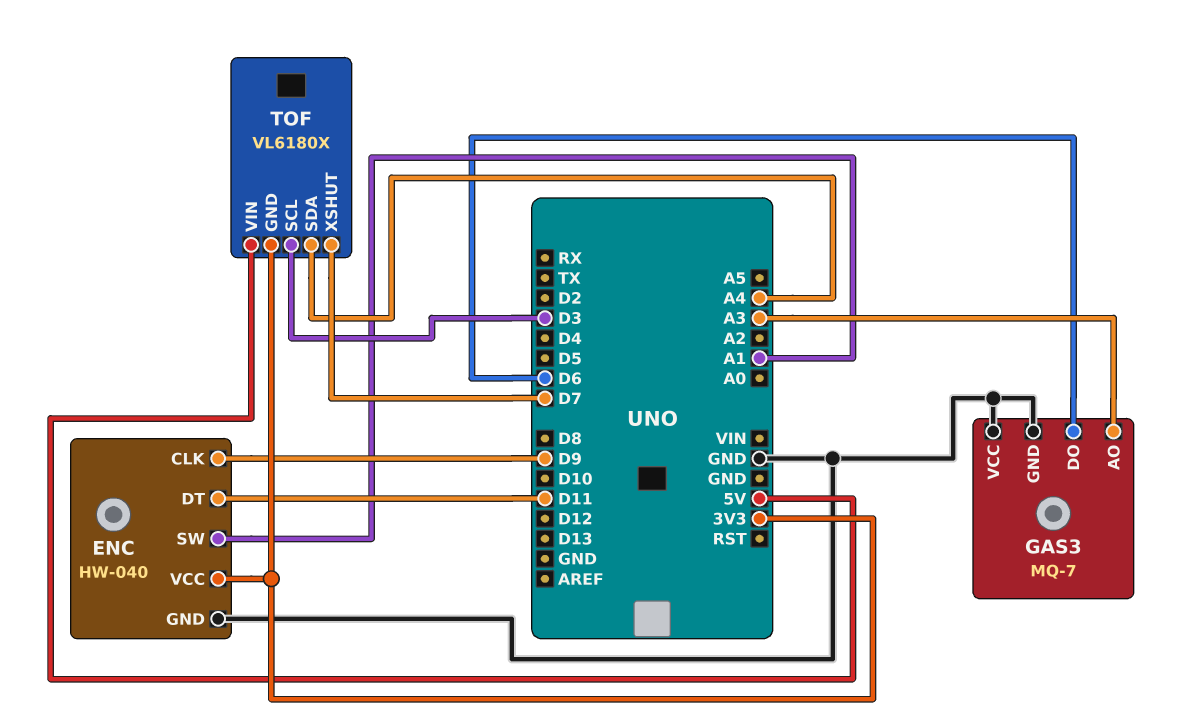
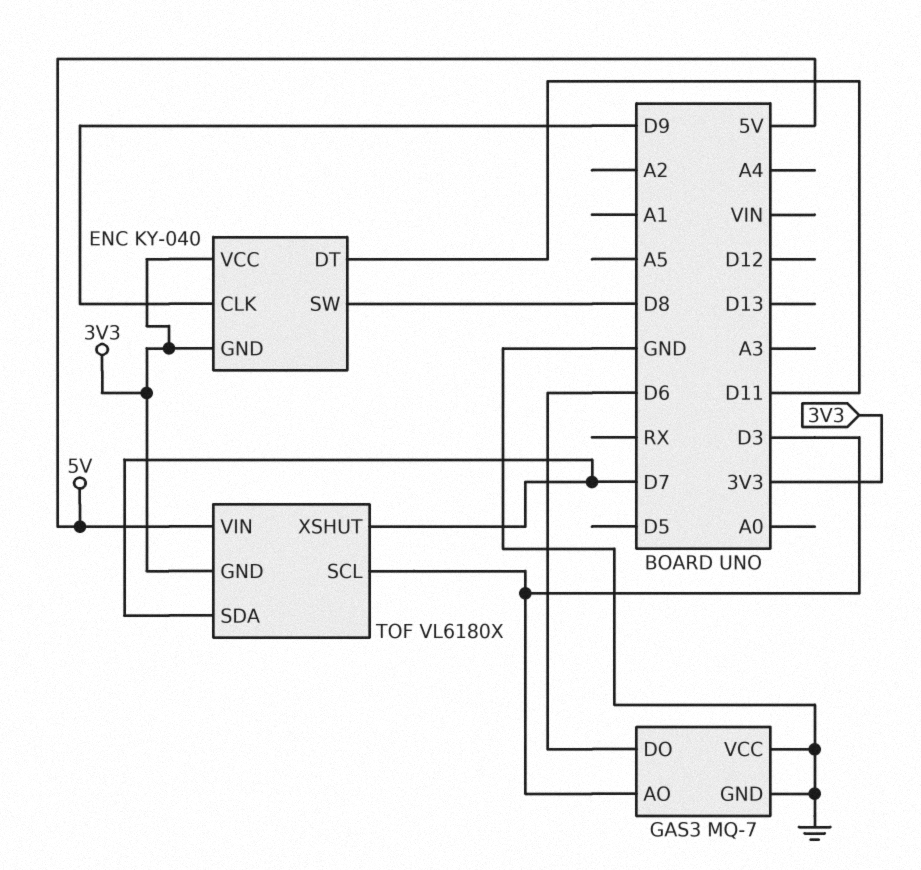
ENC: HW-040 -> KY-040
ENC pin GND: GND -> 3V3
ENC pin SW: A1 -> D8
GAS3 pin AO: A3 -> D3
TOF pin SDA: A4 -> D7

